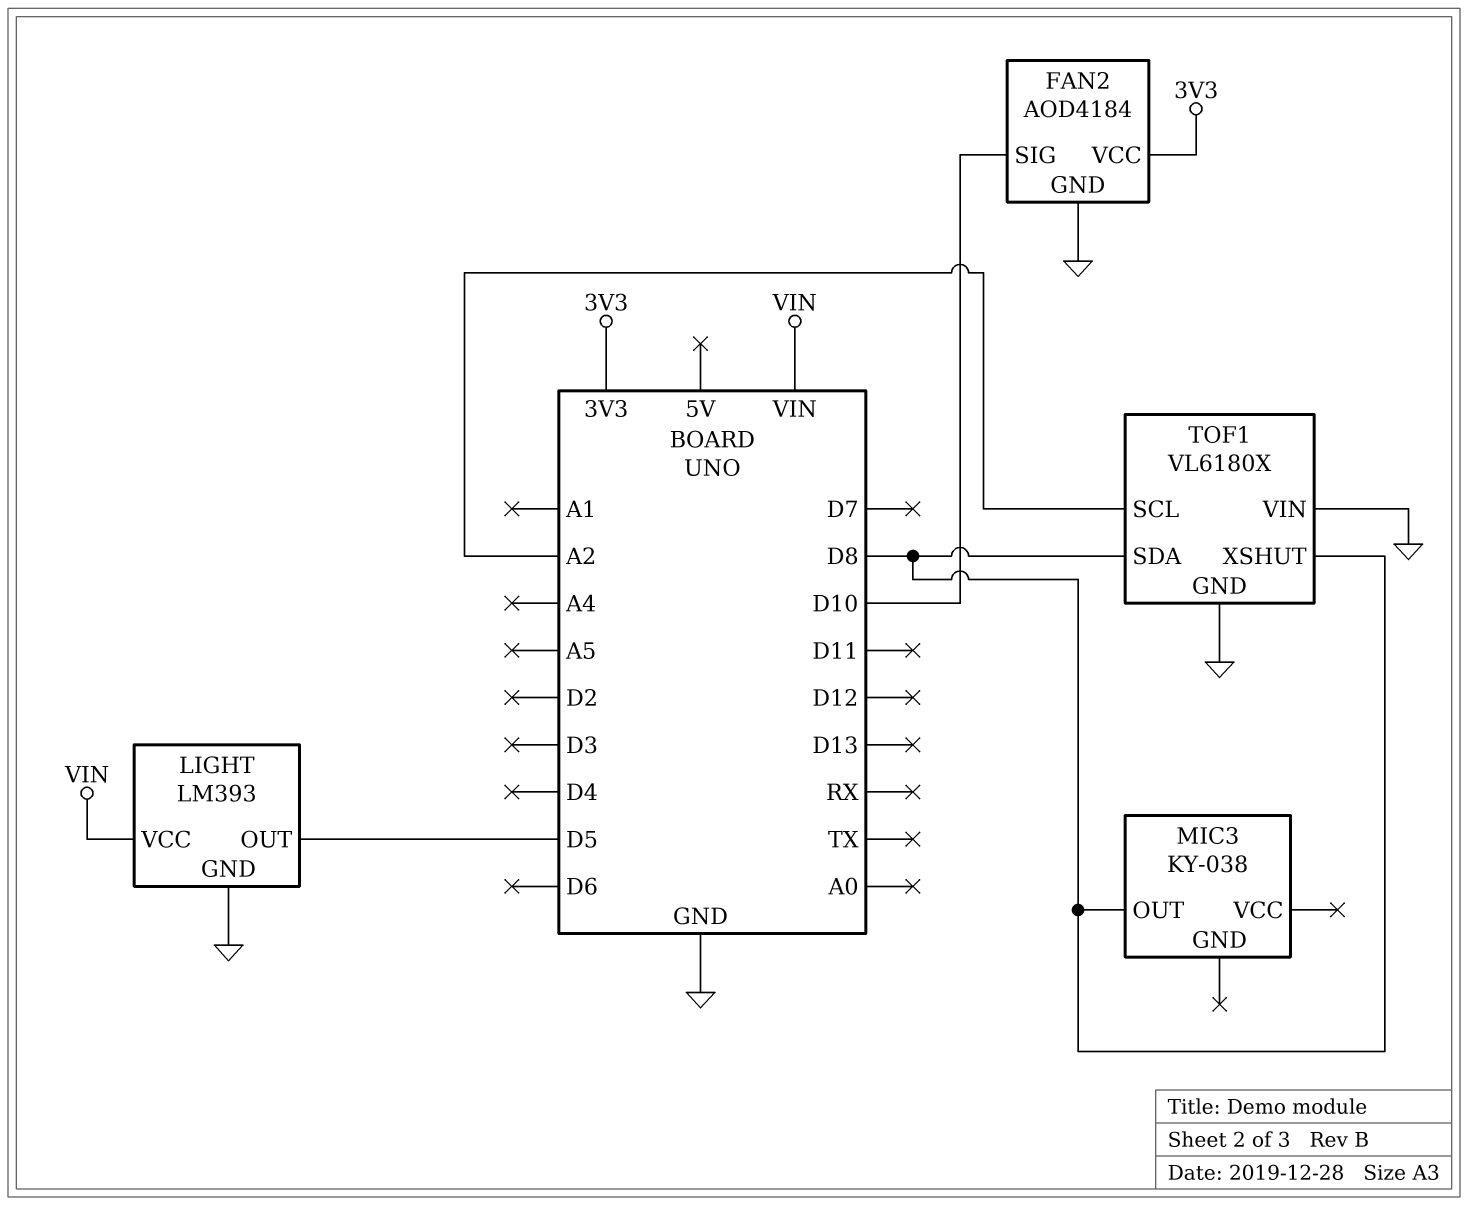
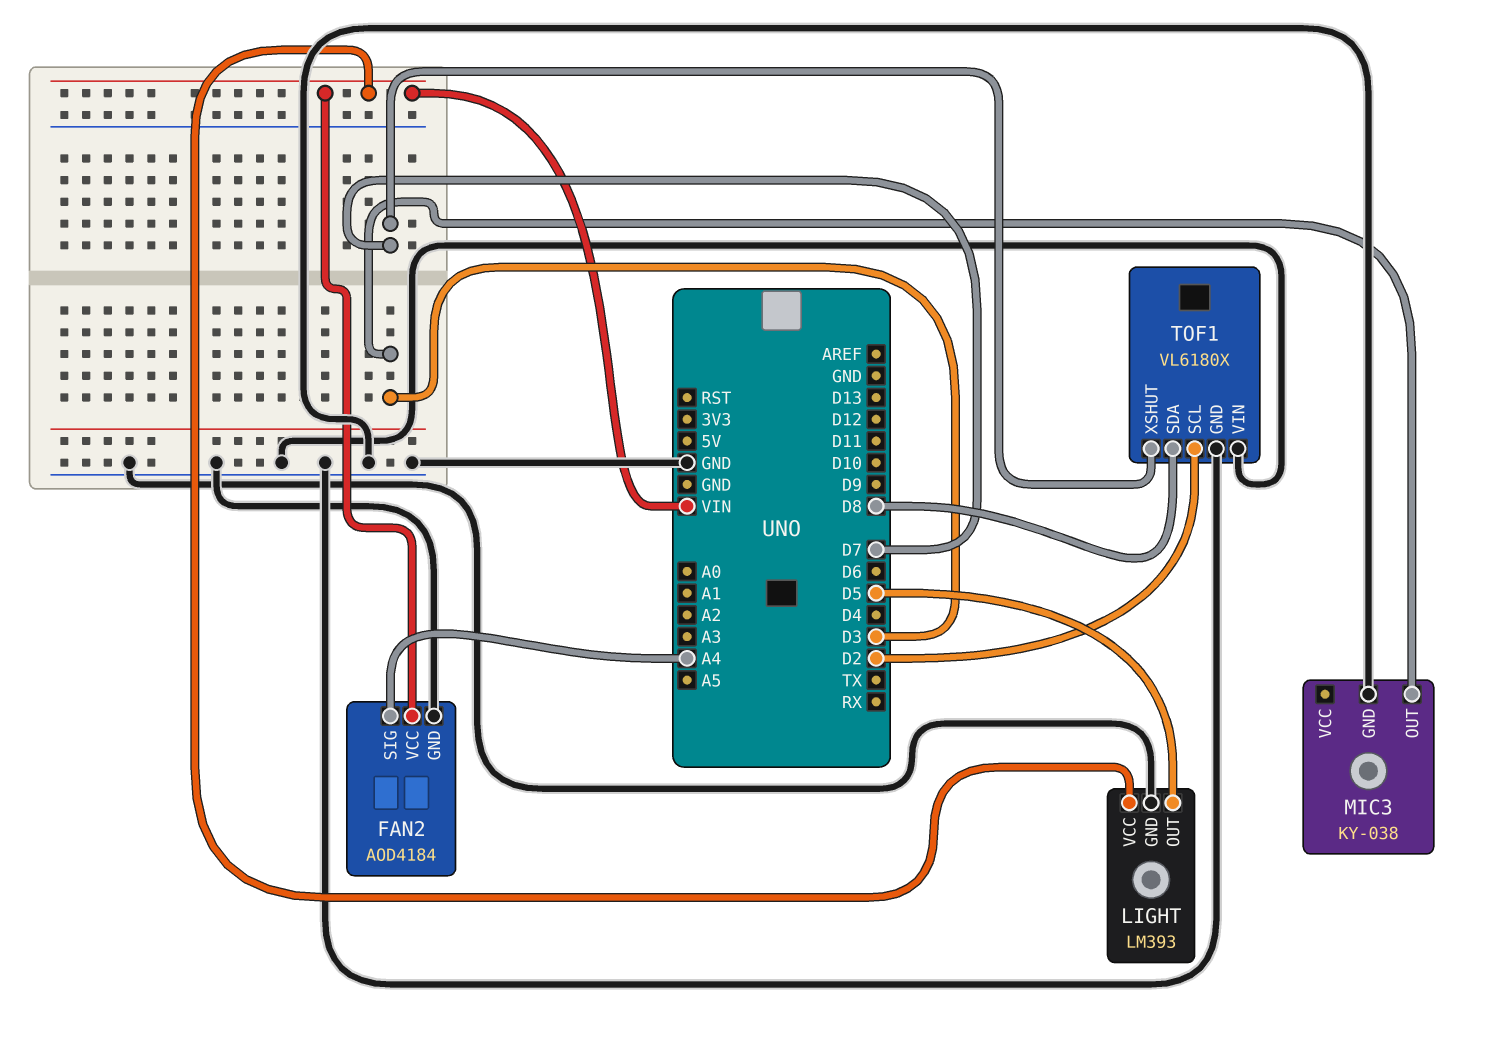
FAN2 pin SIG: D10 -> A4
FAN2 pin VCC: 3V3 -> VIN
MIC3 pin GND: none -> GND
MIC3 pin OUT: D8 -> D3
TOF1 pin SCL: A2 -> D2
TOF1 pin XSHUT: D8 -> D7

